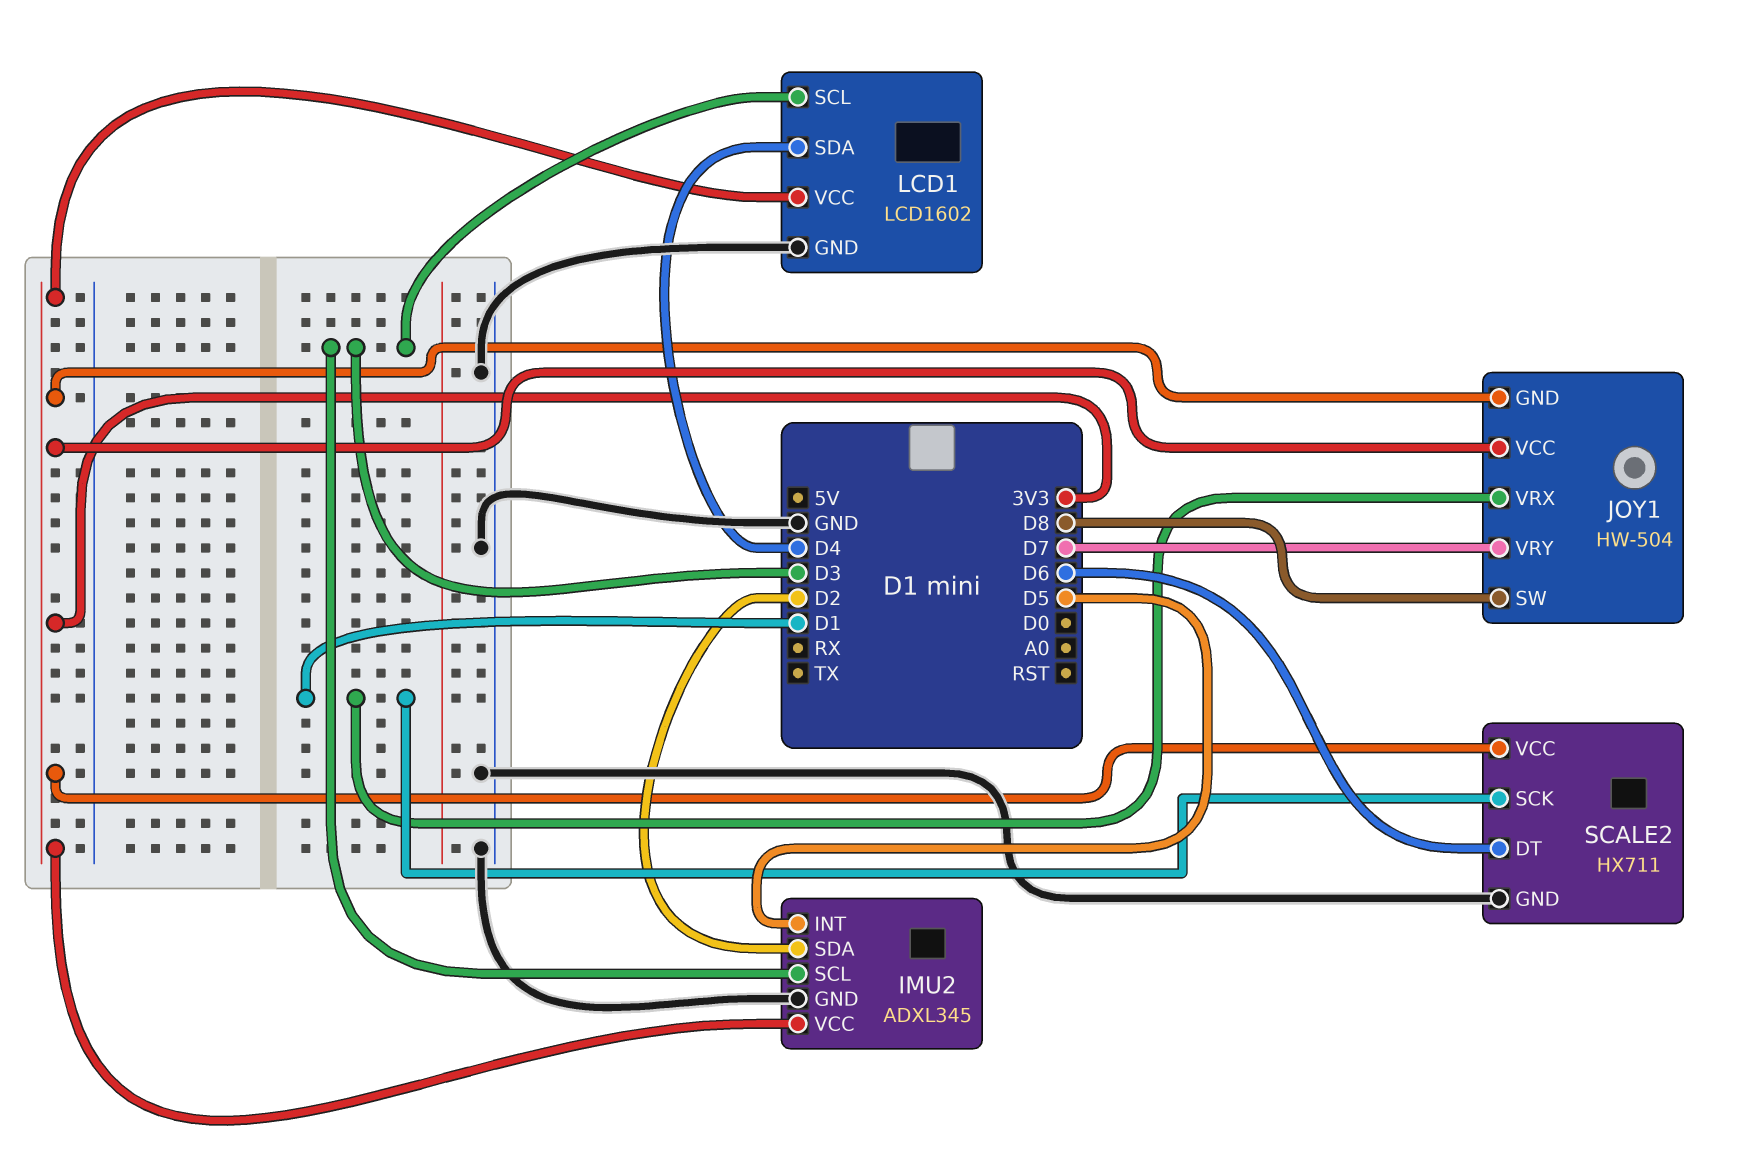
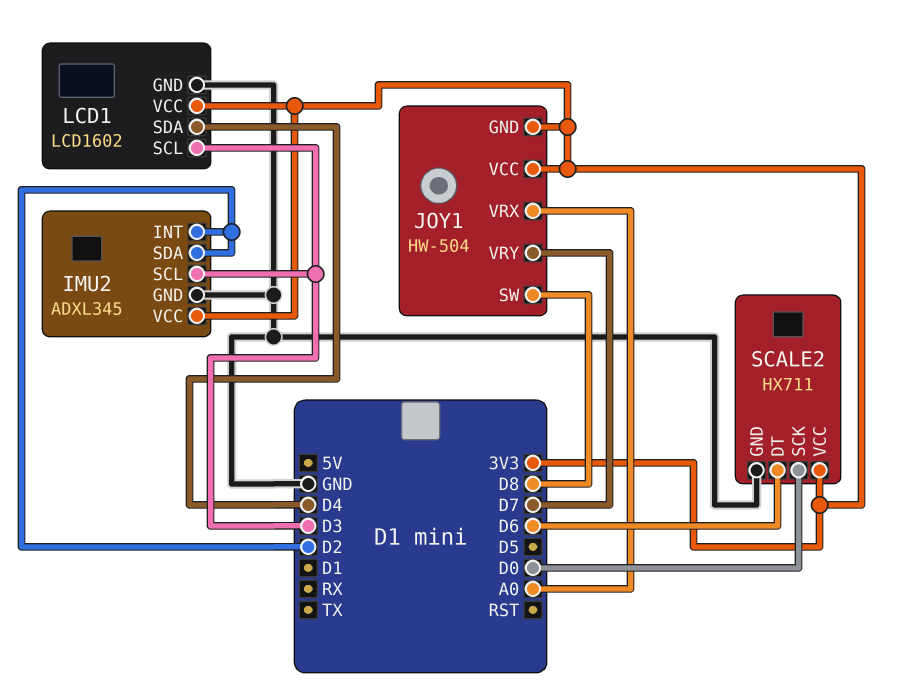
IMU2 pin INT: D5 -> D2
JOY1 pin VRX: D1 -> A0
SCALE2 pin SCK: D1 -> D0

